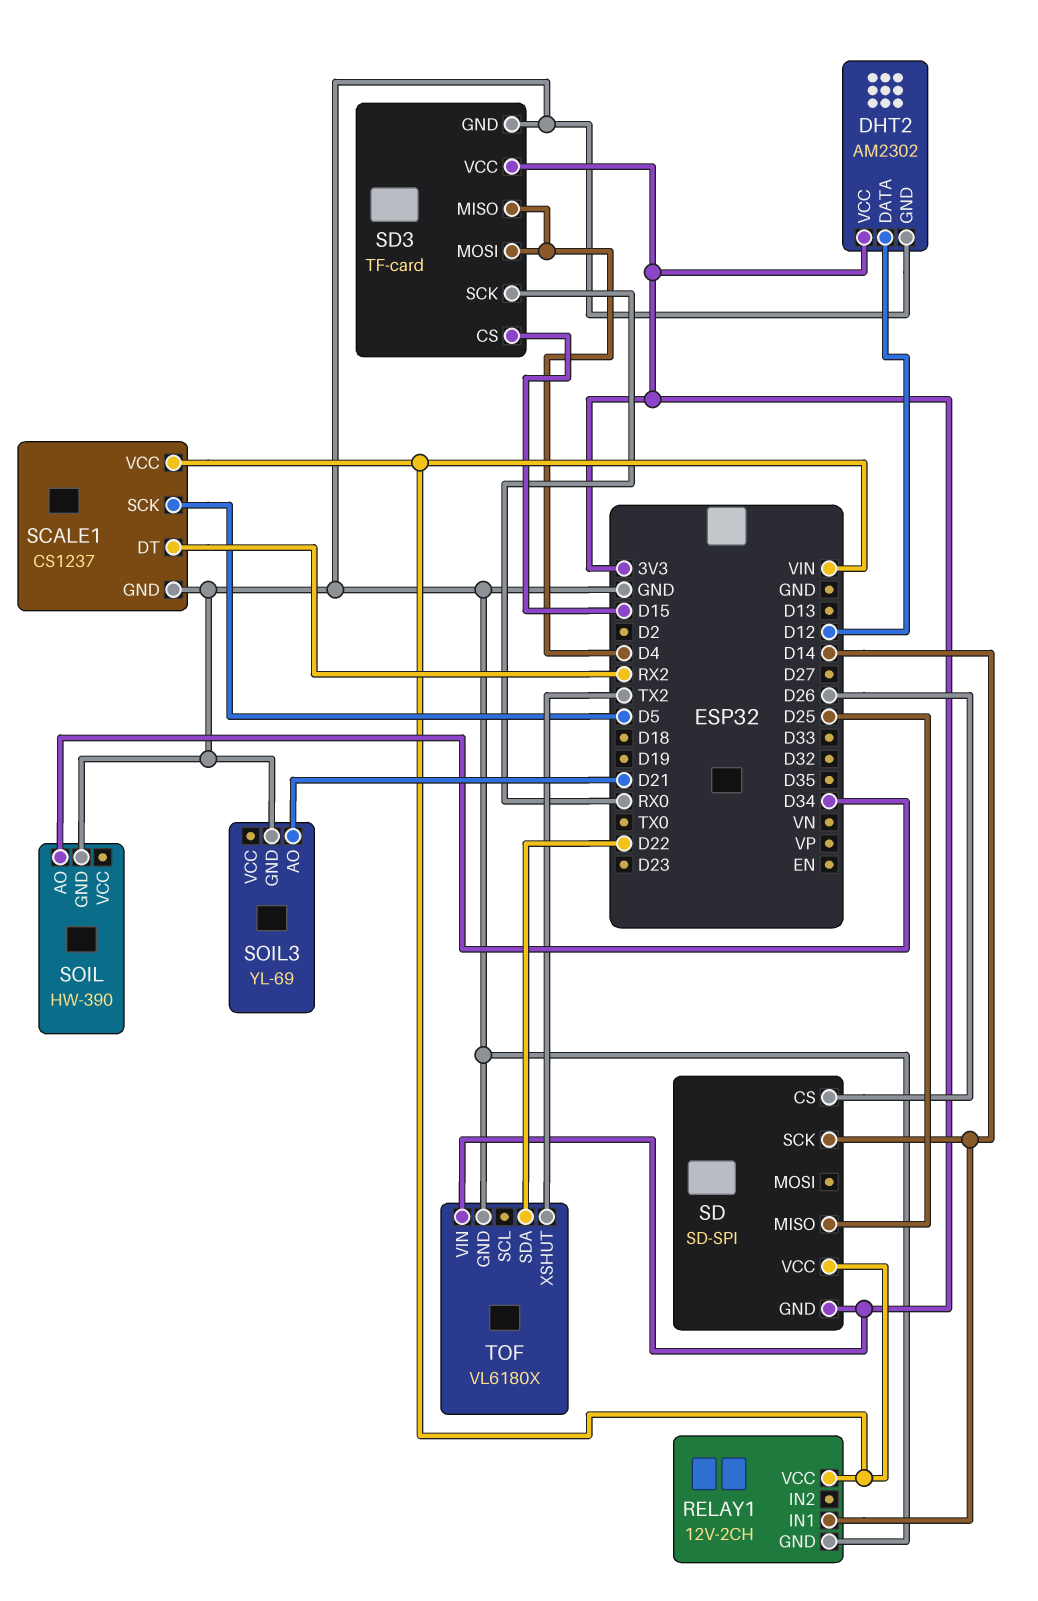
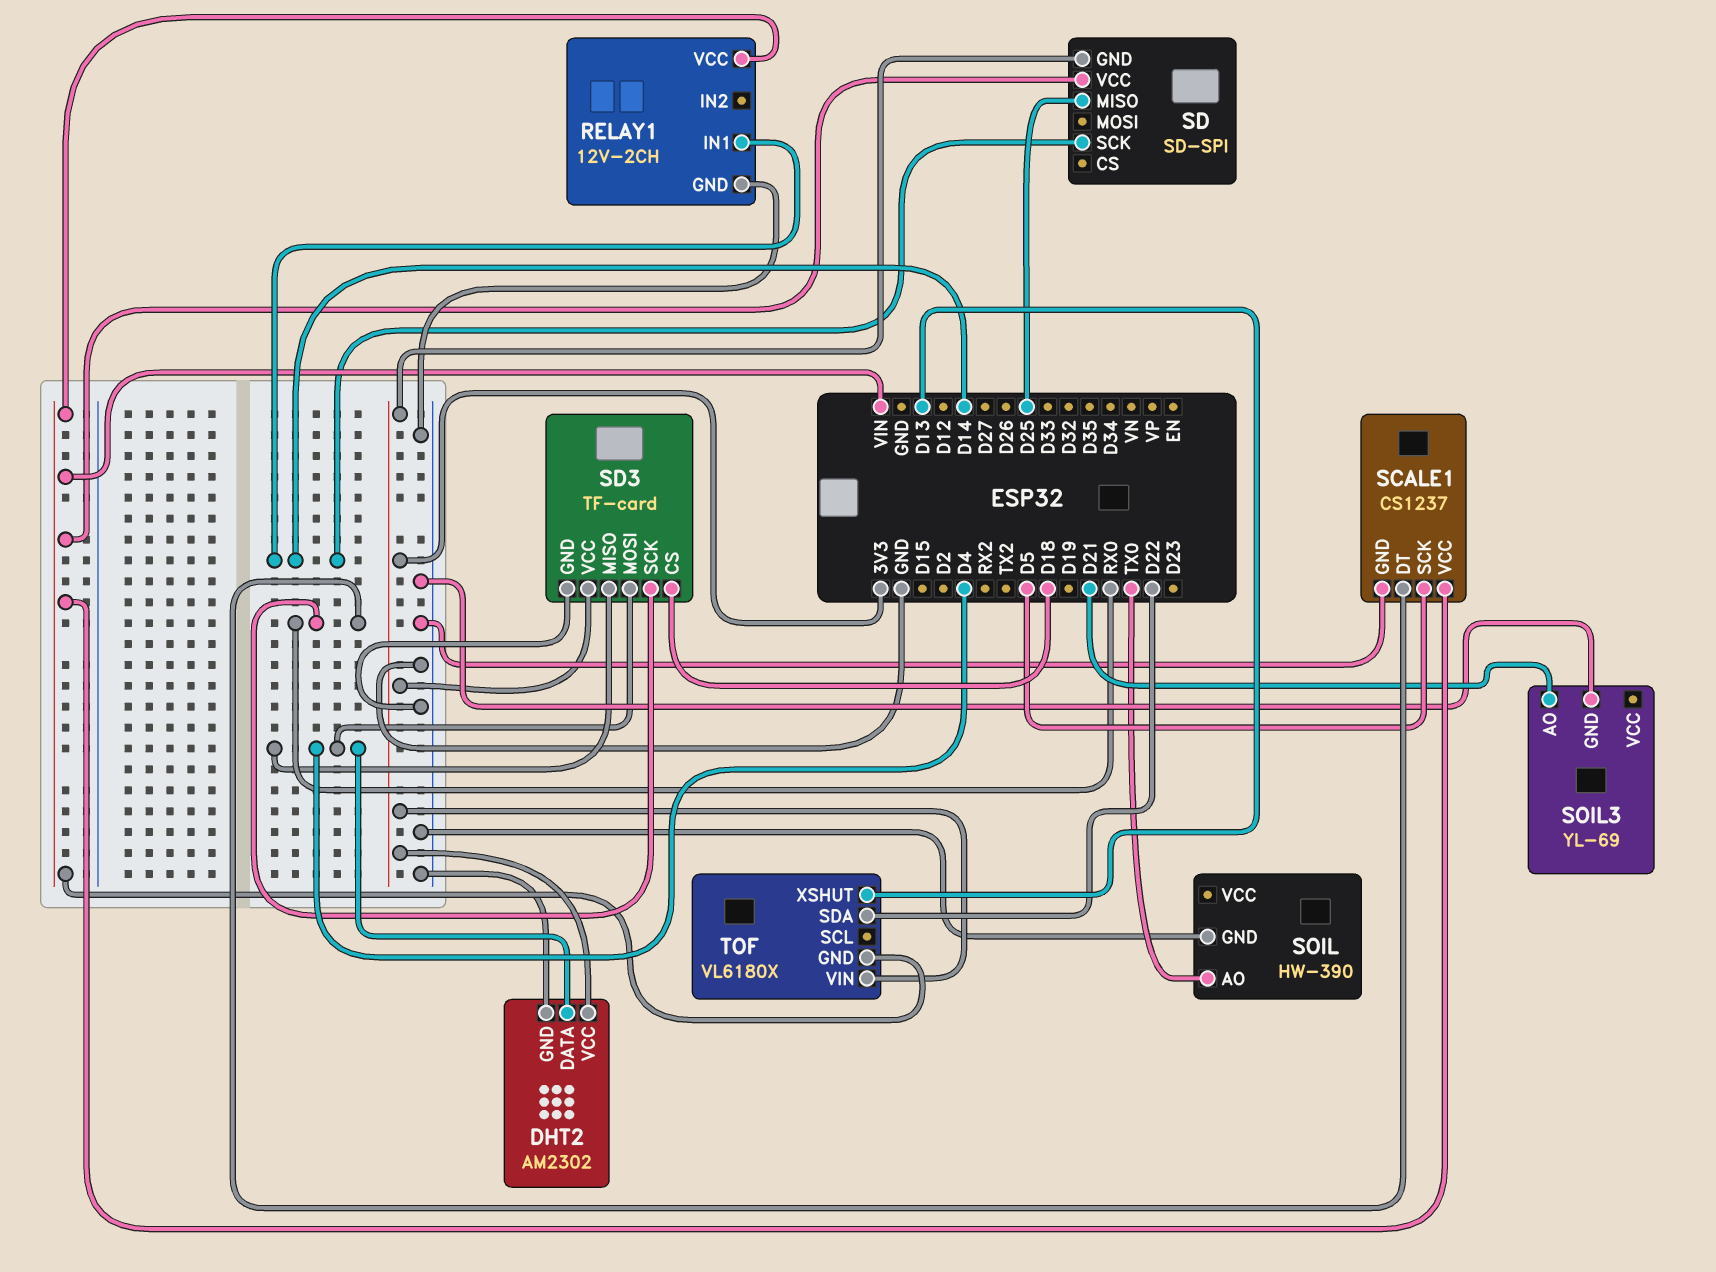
DHT2 pin DATA: D12 -> D4
SCALE1 pin DT: RX2 -> RX0
SD pin CS: D26 -> none
SD3 pin CS: D15 -> D18
SOIL pin AO: D34 -> TX0
TOF pin GND: GND -> VIN
TOF pin XSHUT: TX2 -> D13

